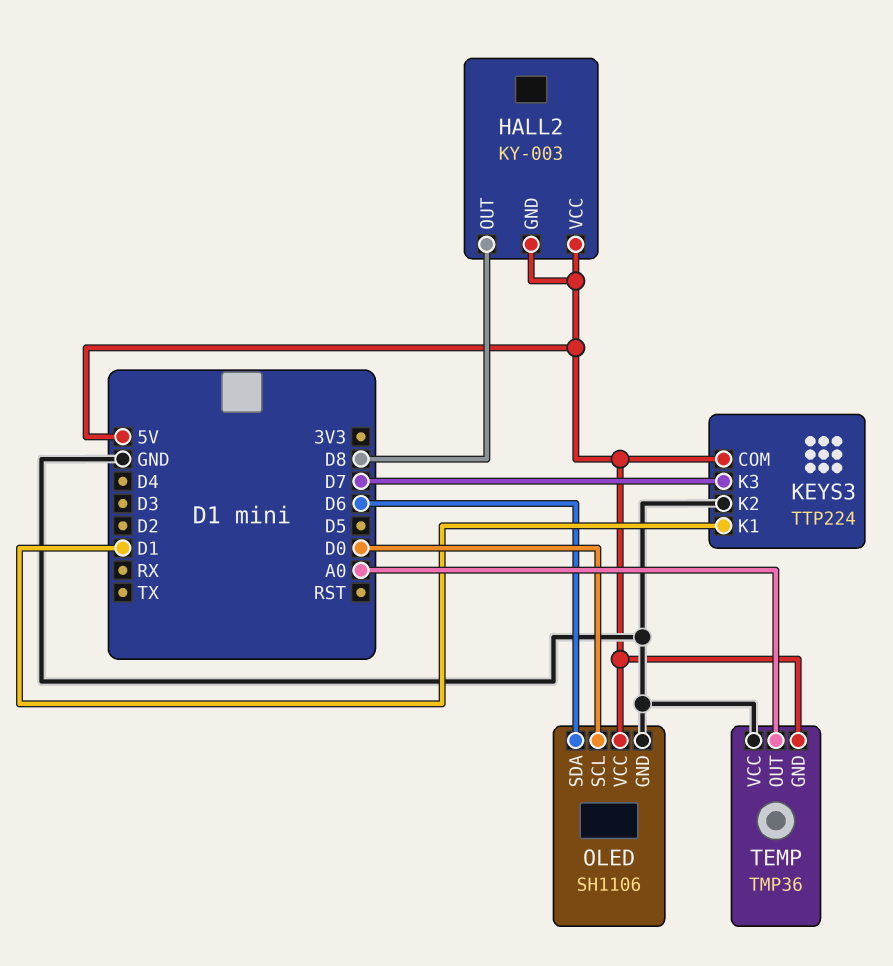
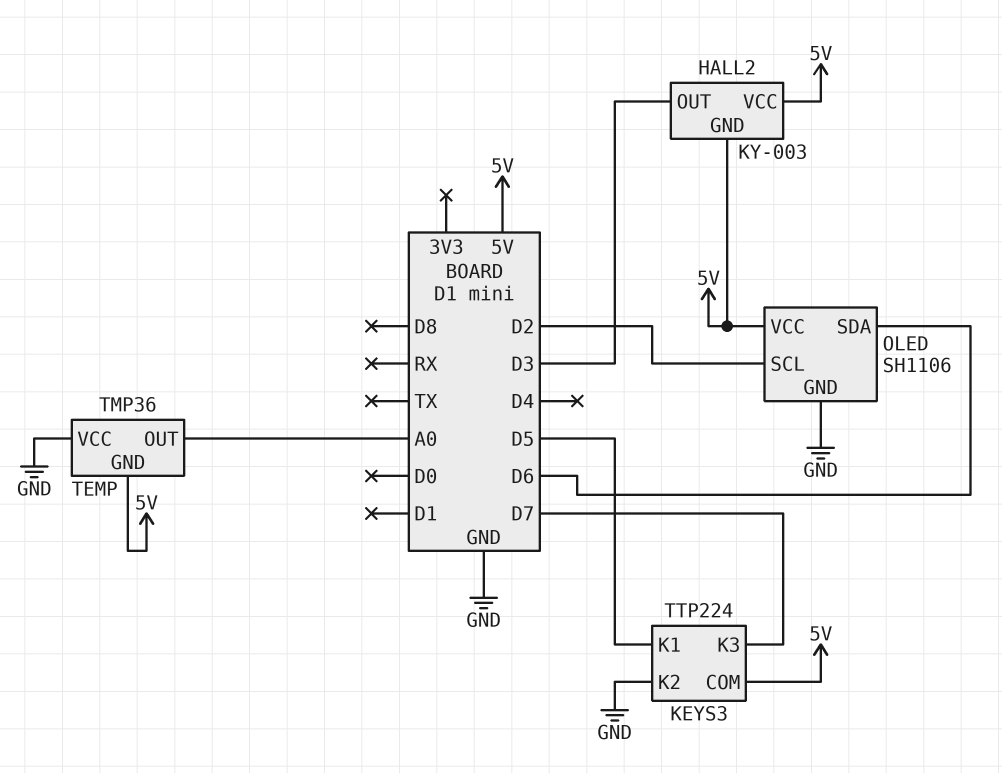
HALL2 pin OUT: D8 -> D3
KEYS3 pin K1: D1 -> D5
OLED pin SCL: D0 -> D2

